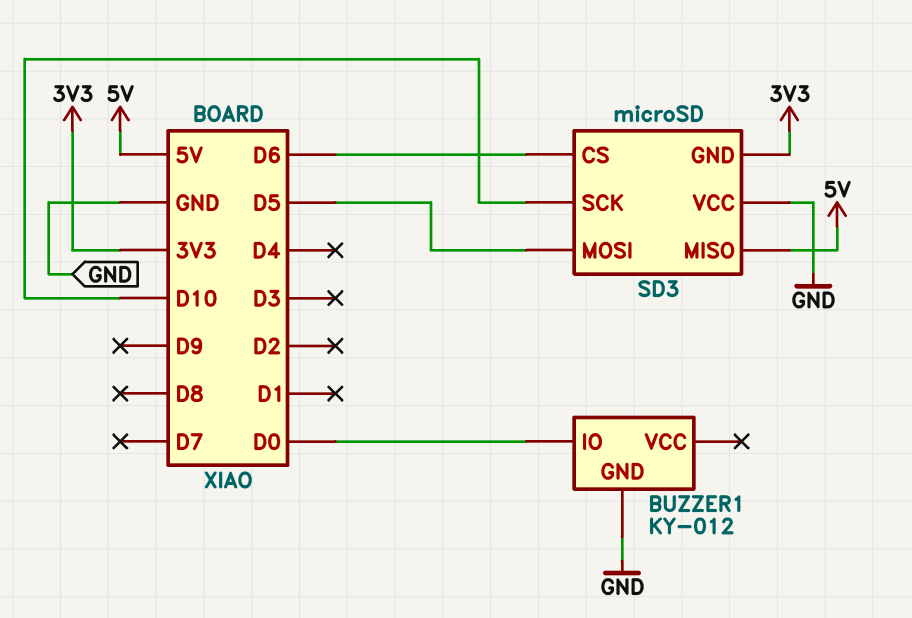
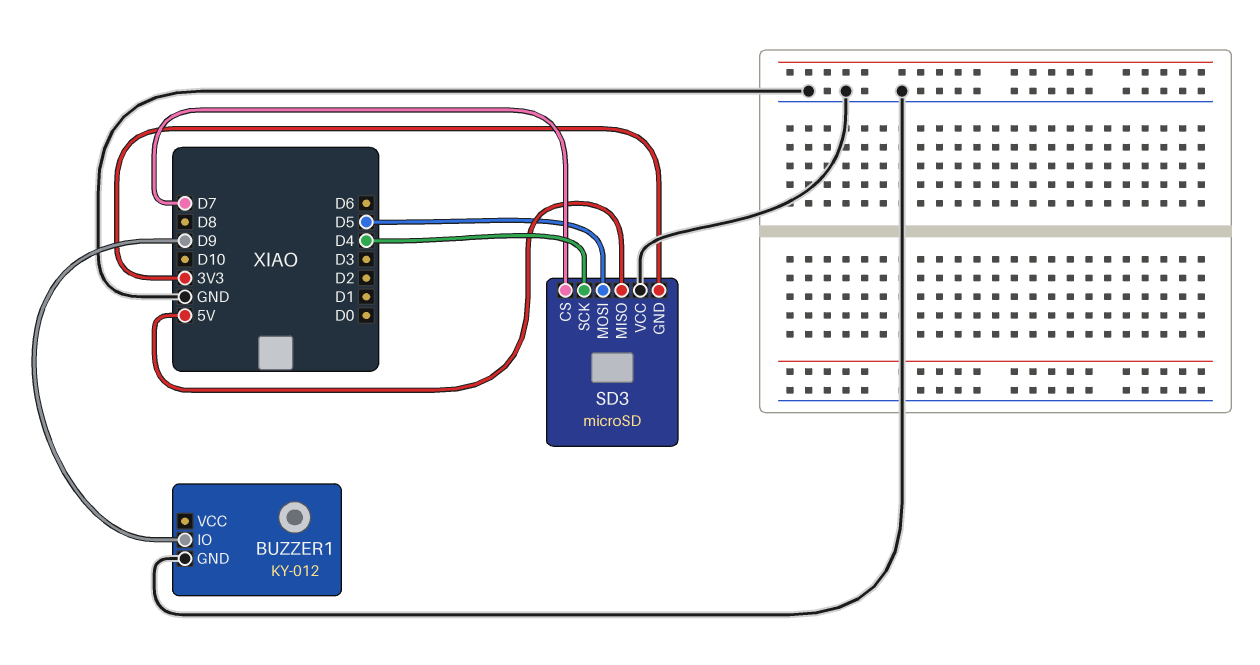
BUZZER1 pin IO: D0 -> D9
SD3 pin CS: D6 -> D7
SD3 pin SCK: D10 -> D4

